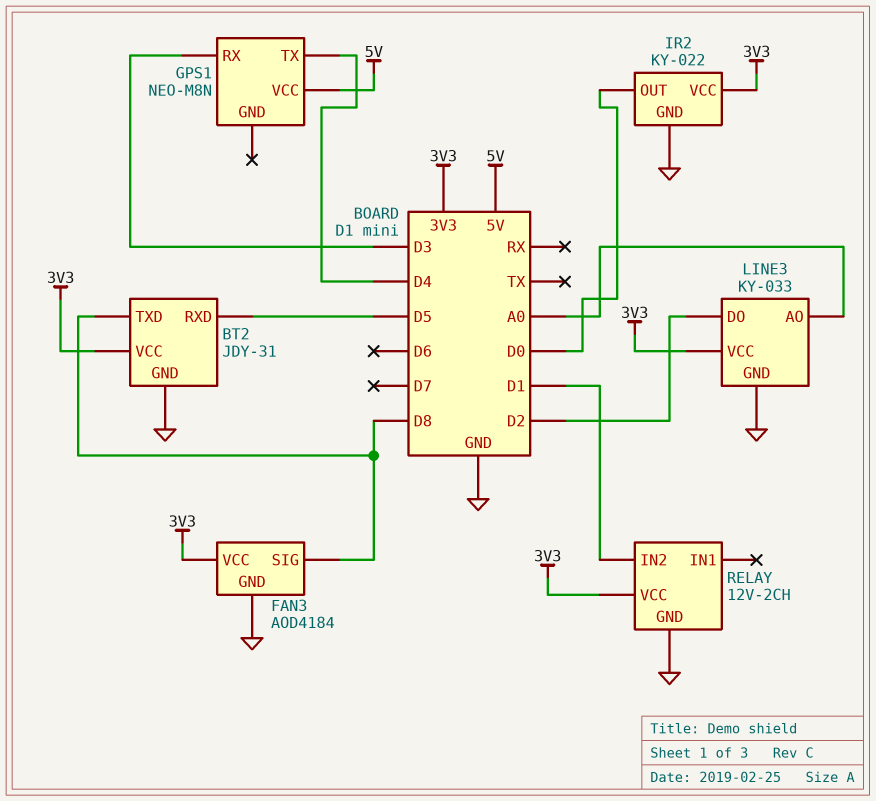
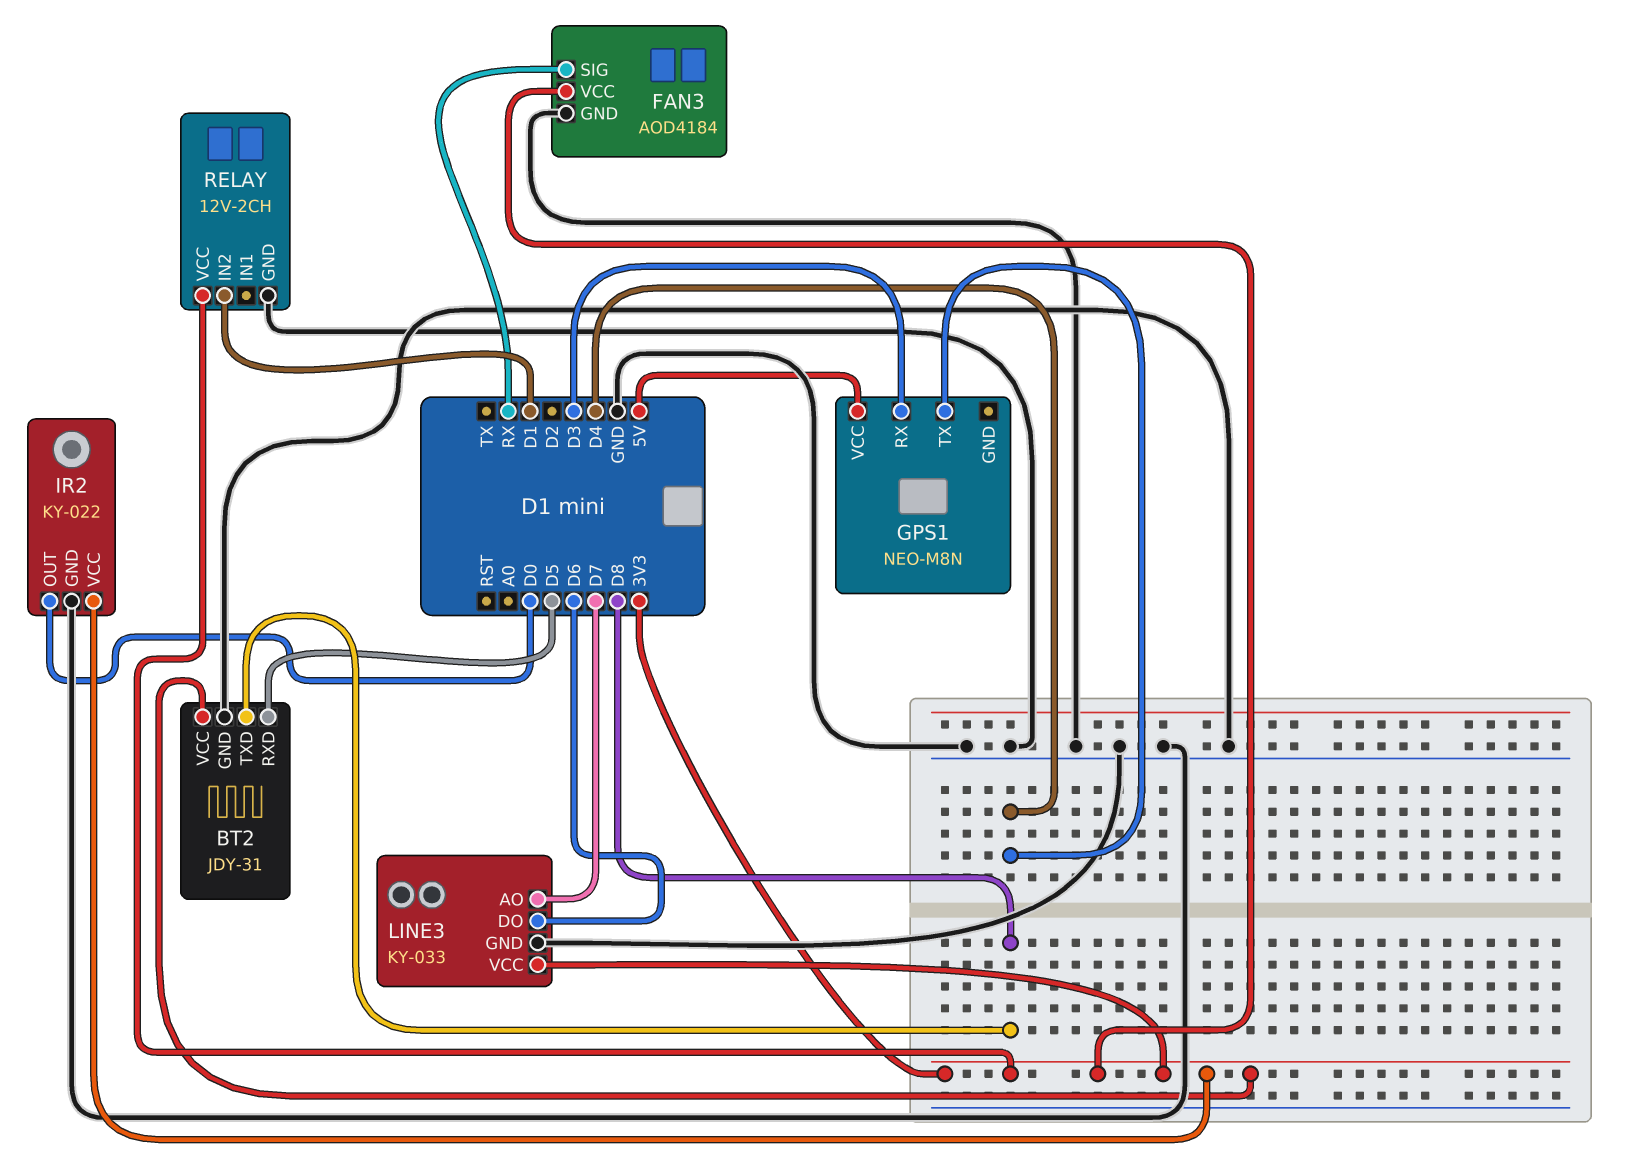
FAN3 pin SIG: D8 -> RX
LINE3 pin AO: A0 -> D7
LINE3 pin DO: D2 -> D6

